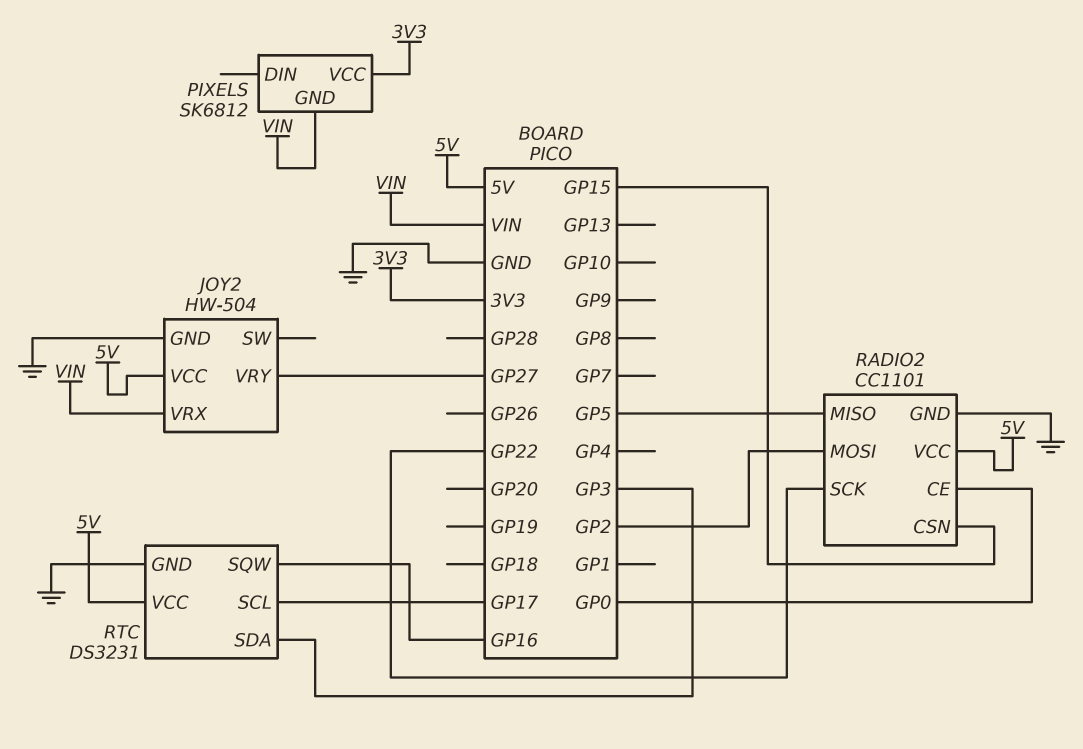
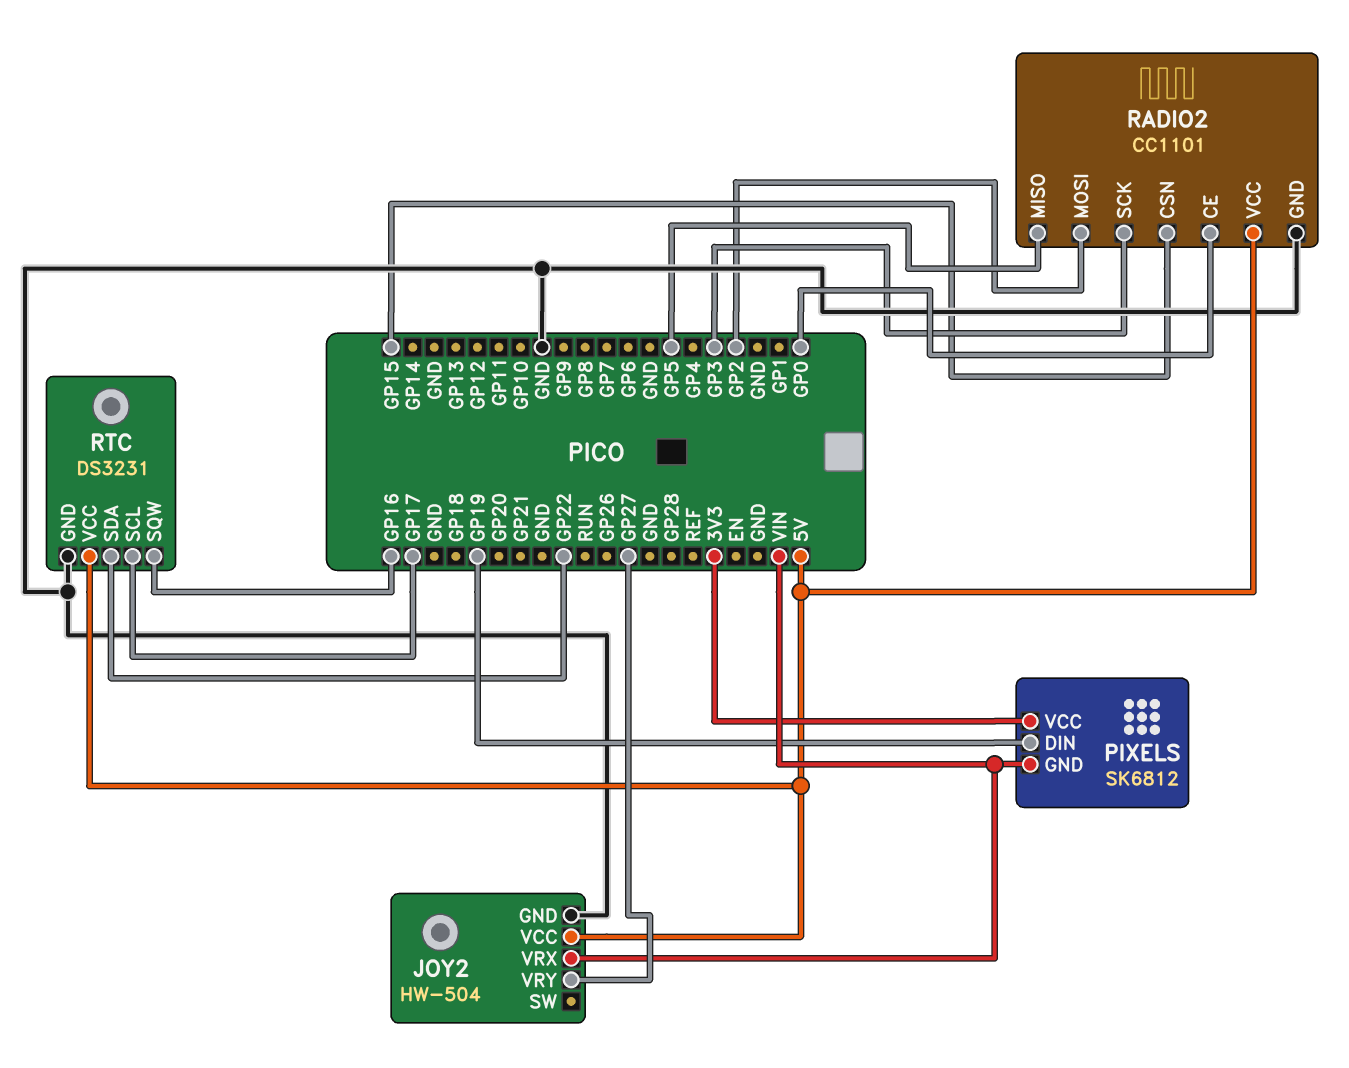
PIXELS pin DIN: none -> GP19
RADIO2 pin SCK: GP22 -> GP3
RTC pin SDA: GP3 -> GP22

